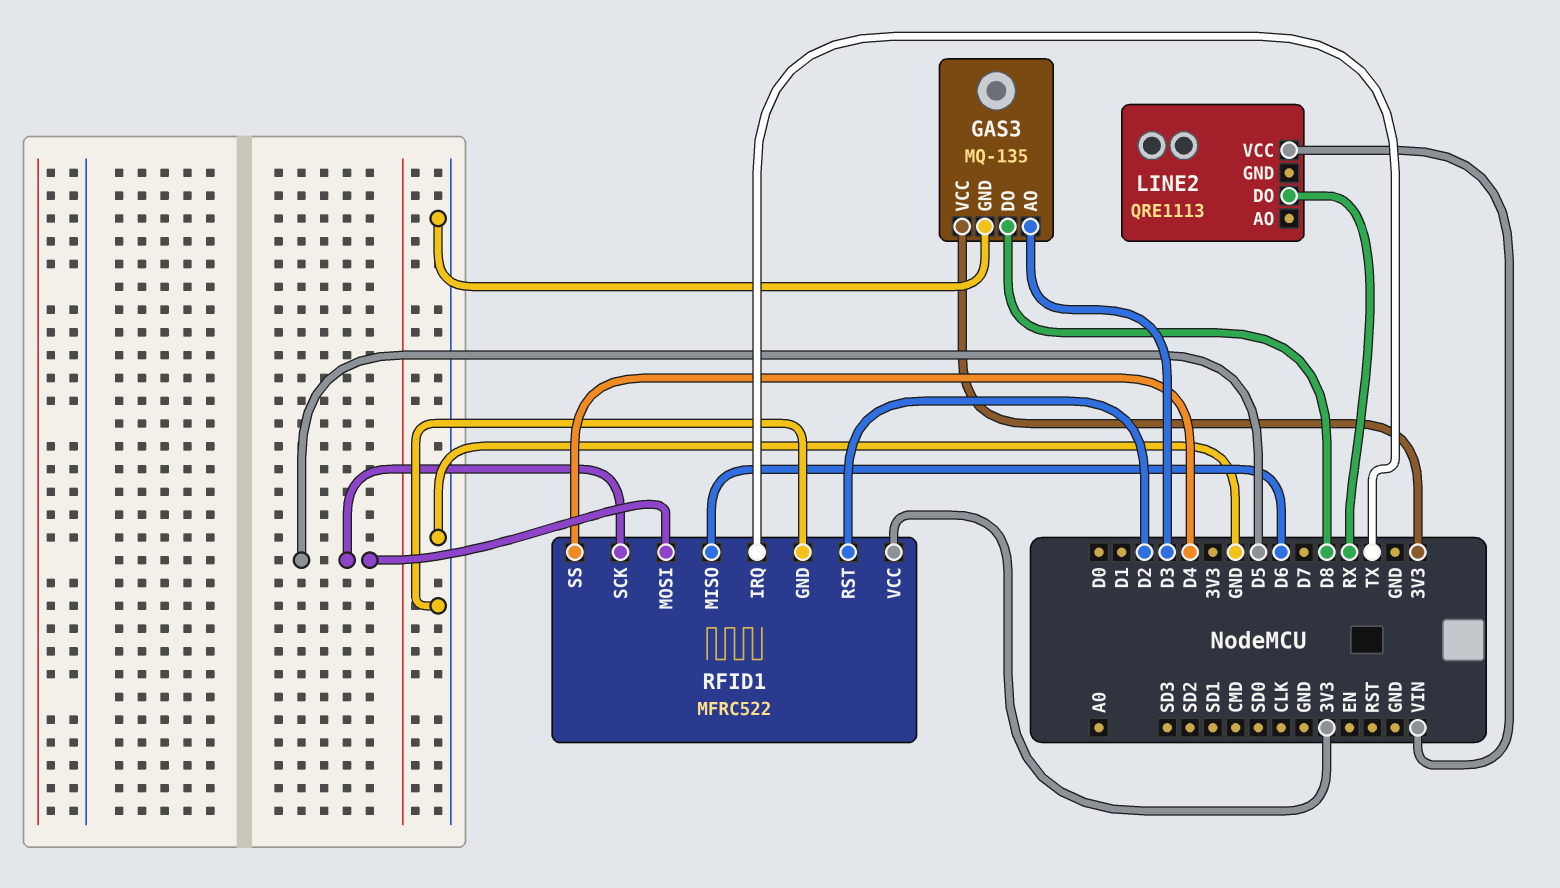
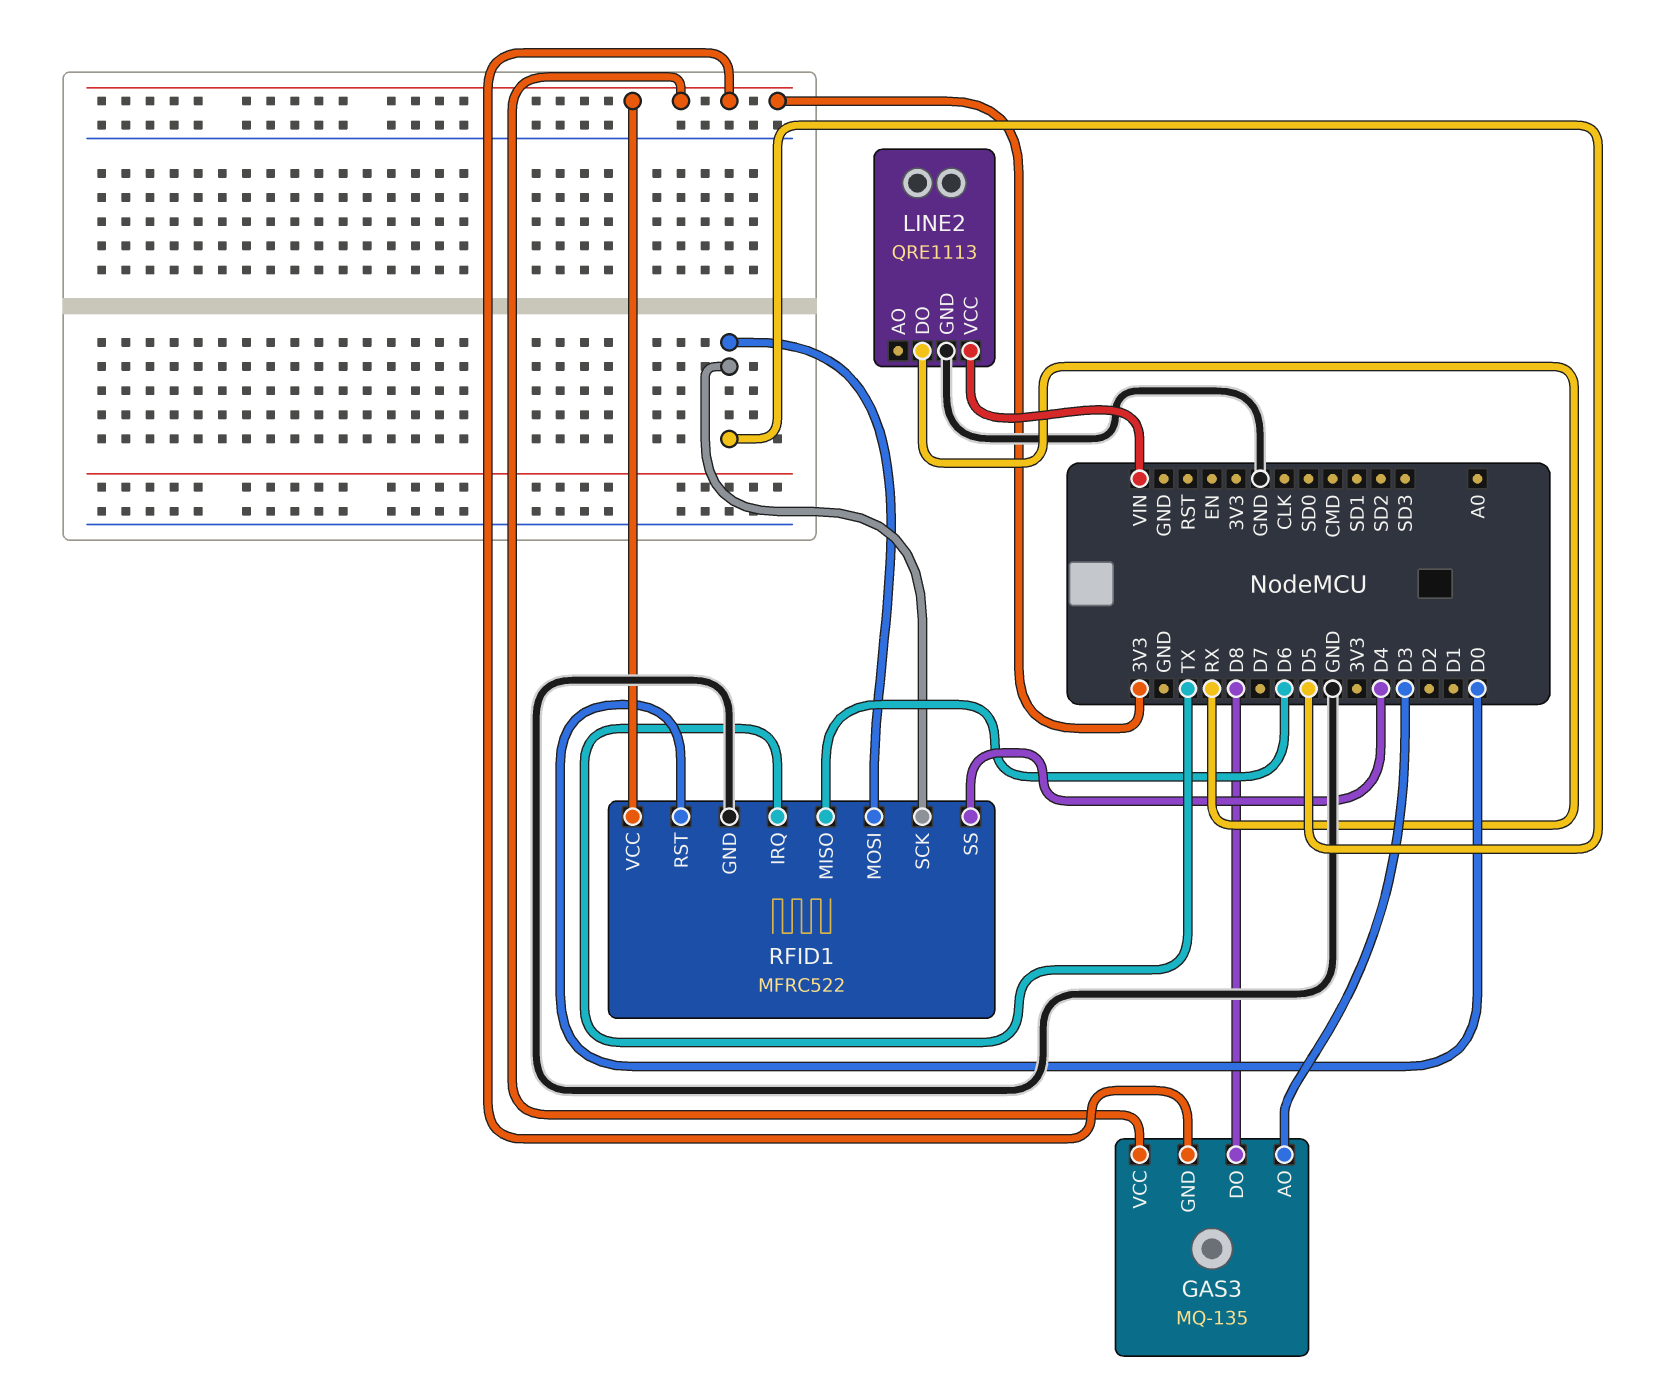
GAS3 pin GND: GND -> 3V3
LINE2 pin GND: none -> GND
RFID1 pin RST: D2 -> D0

